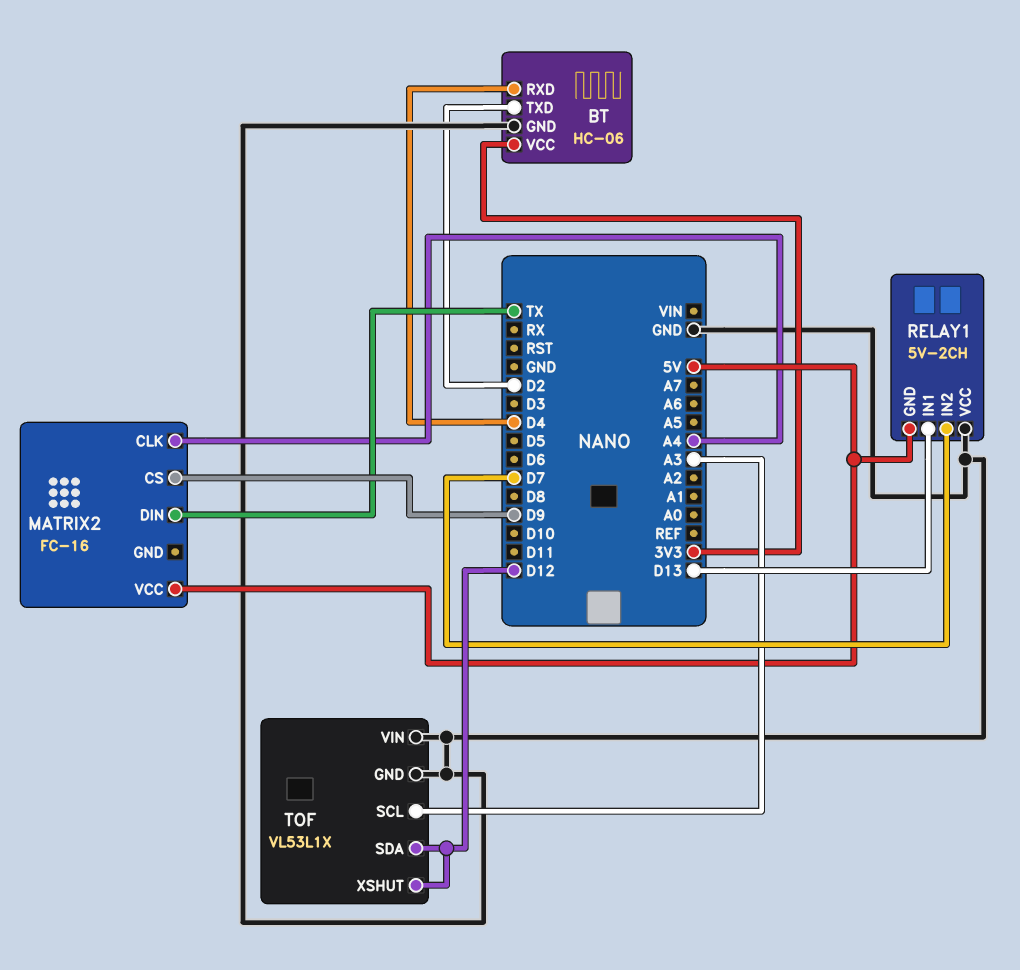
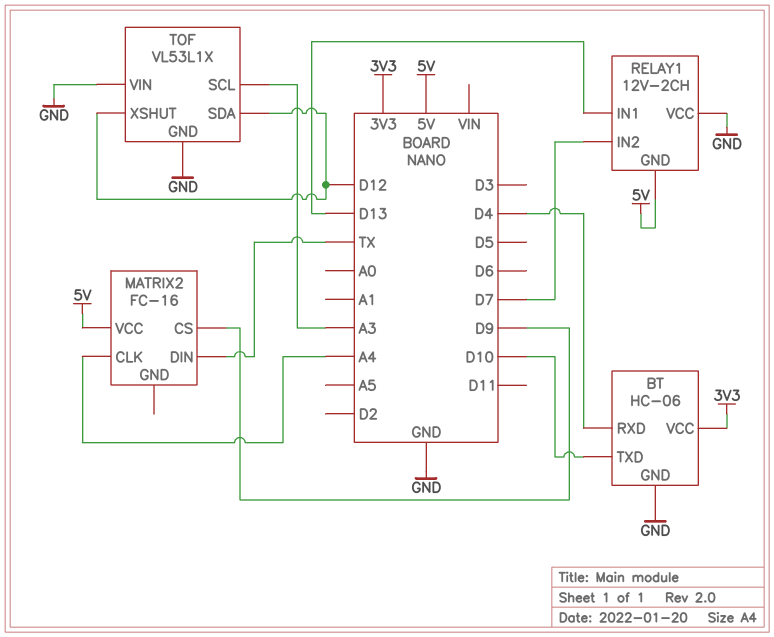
BT pin TXD: D2 -> D10
RELAY1: 5V-2CH -> 12V-2CH

